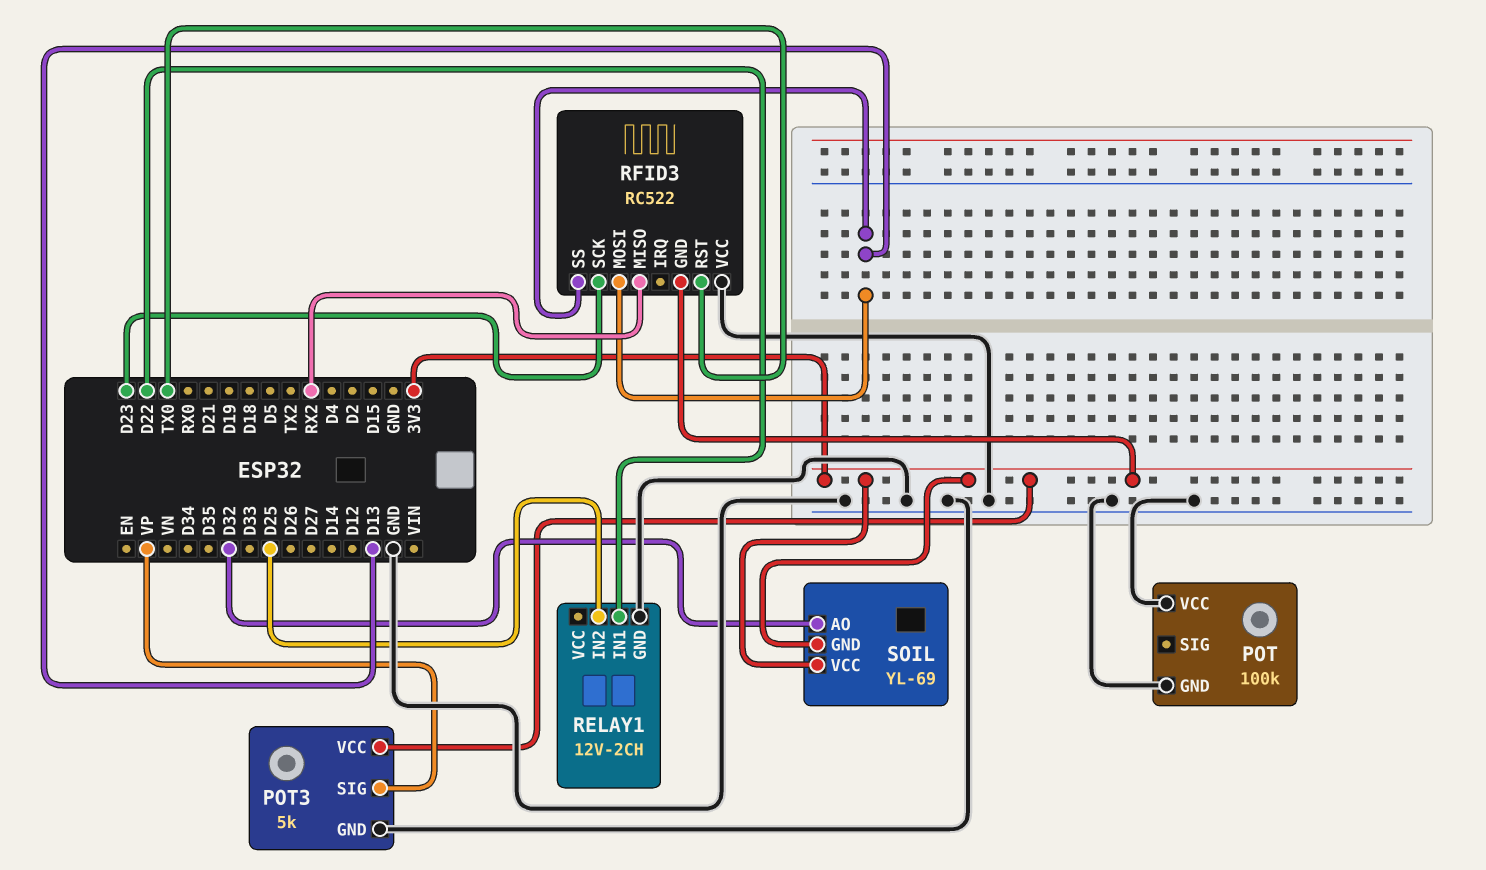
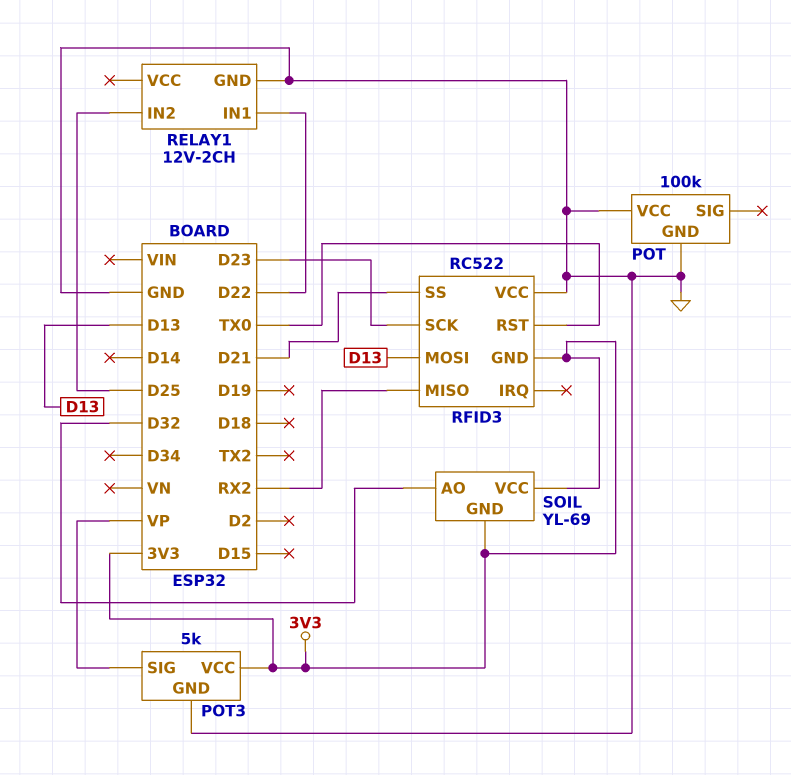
RFID3 pin SS: D13 -> D21

